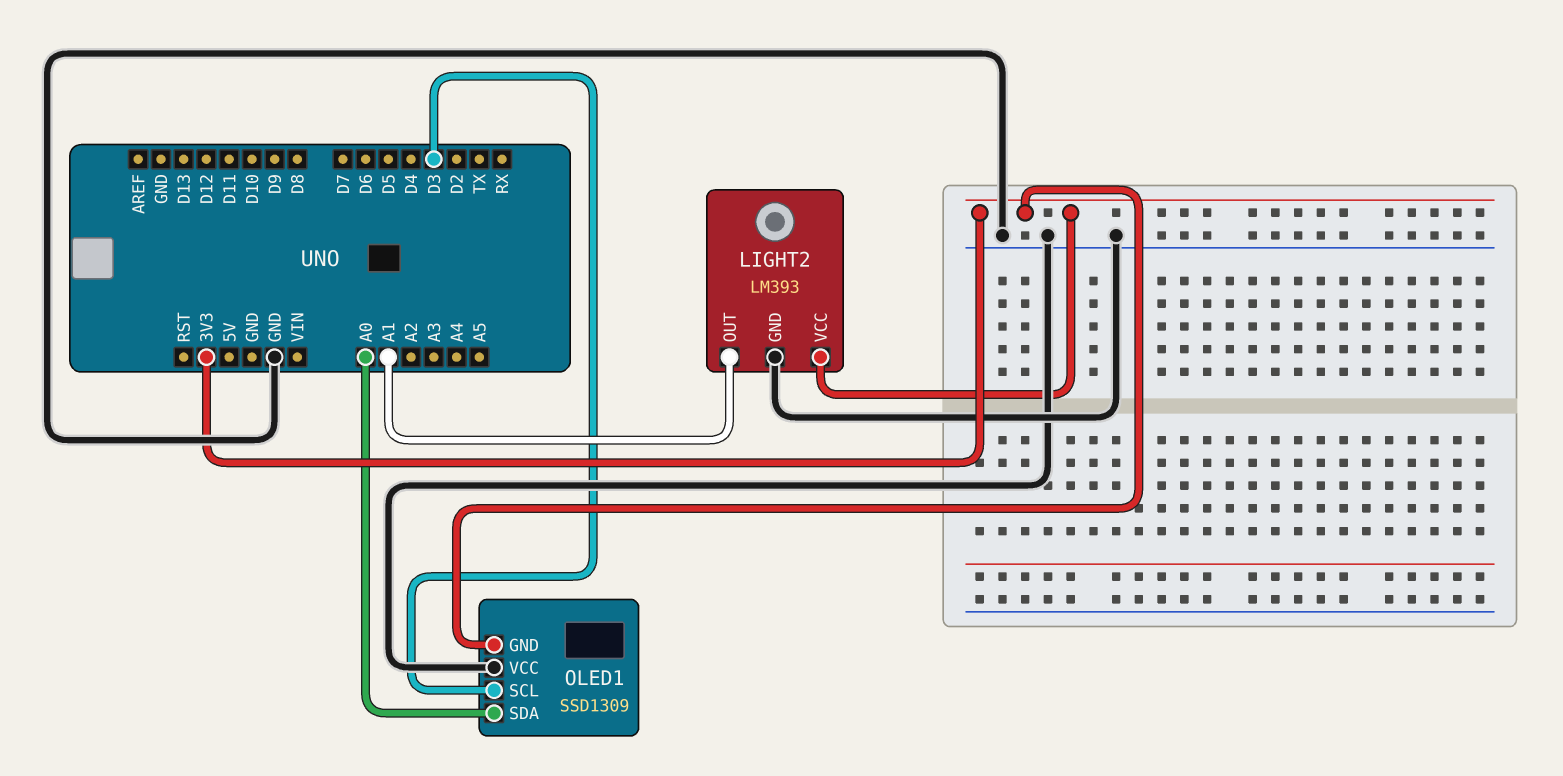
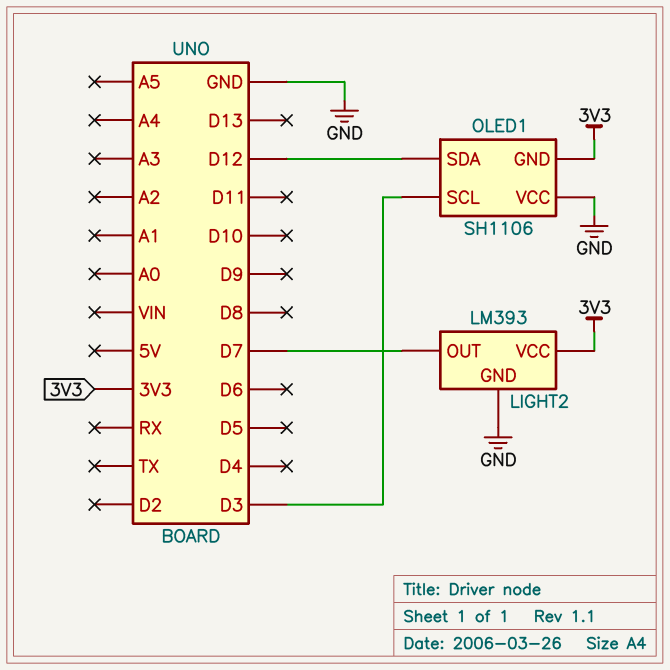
LIGHT2 pin OUT: A1 -> D7
OLED1: SSD1309 -> SH1106
OLED1 pin SDA: A0 -> D12

